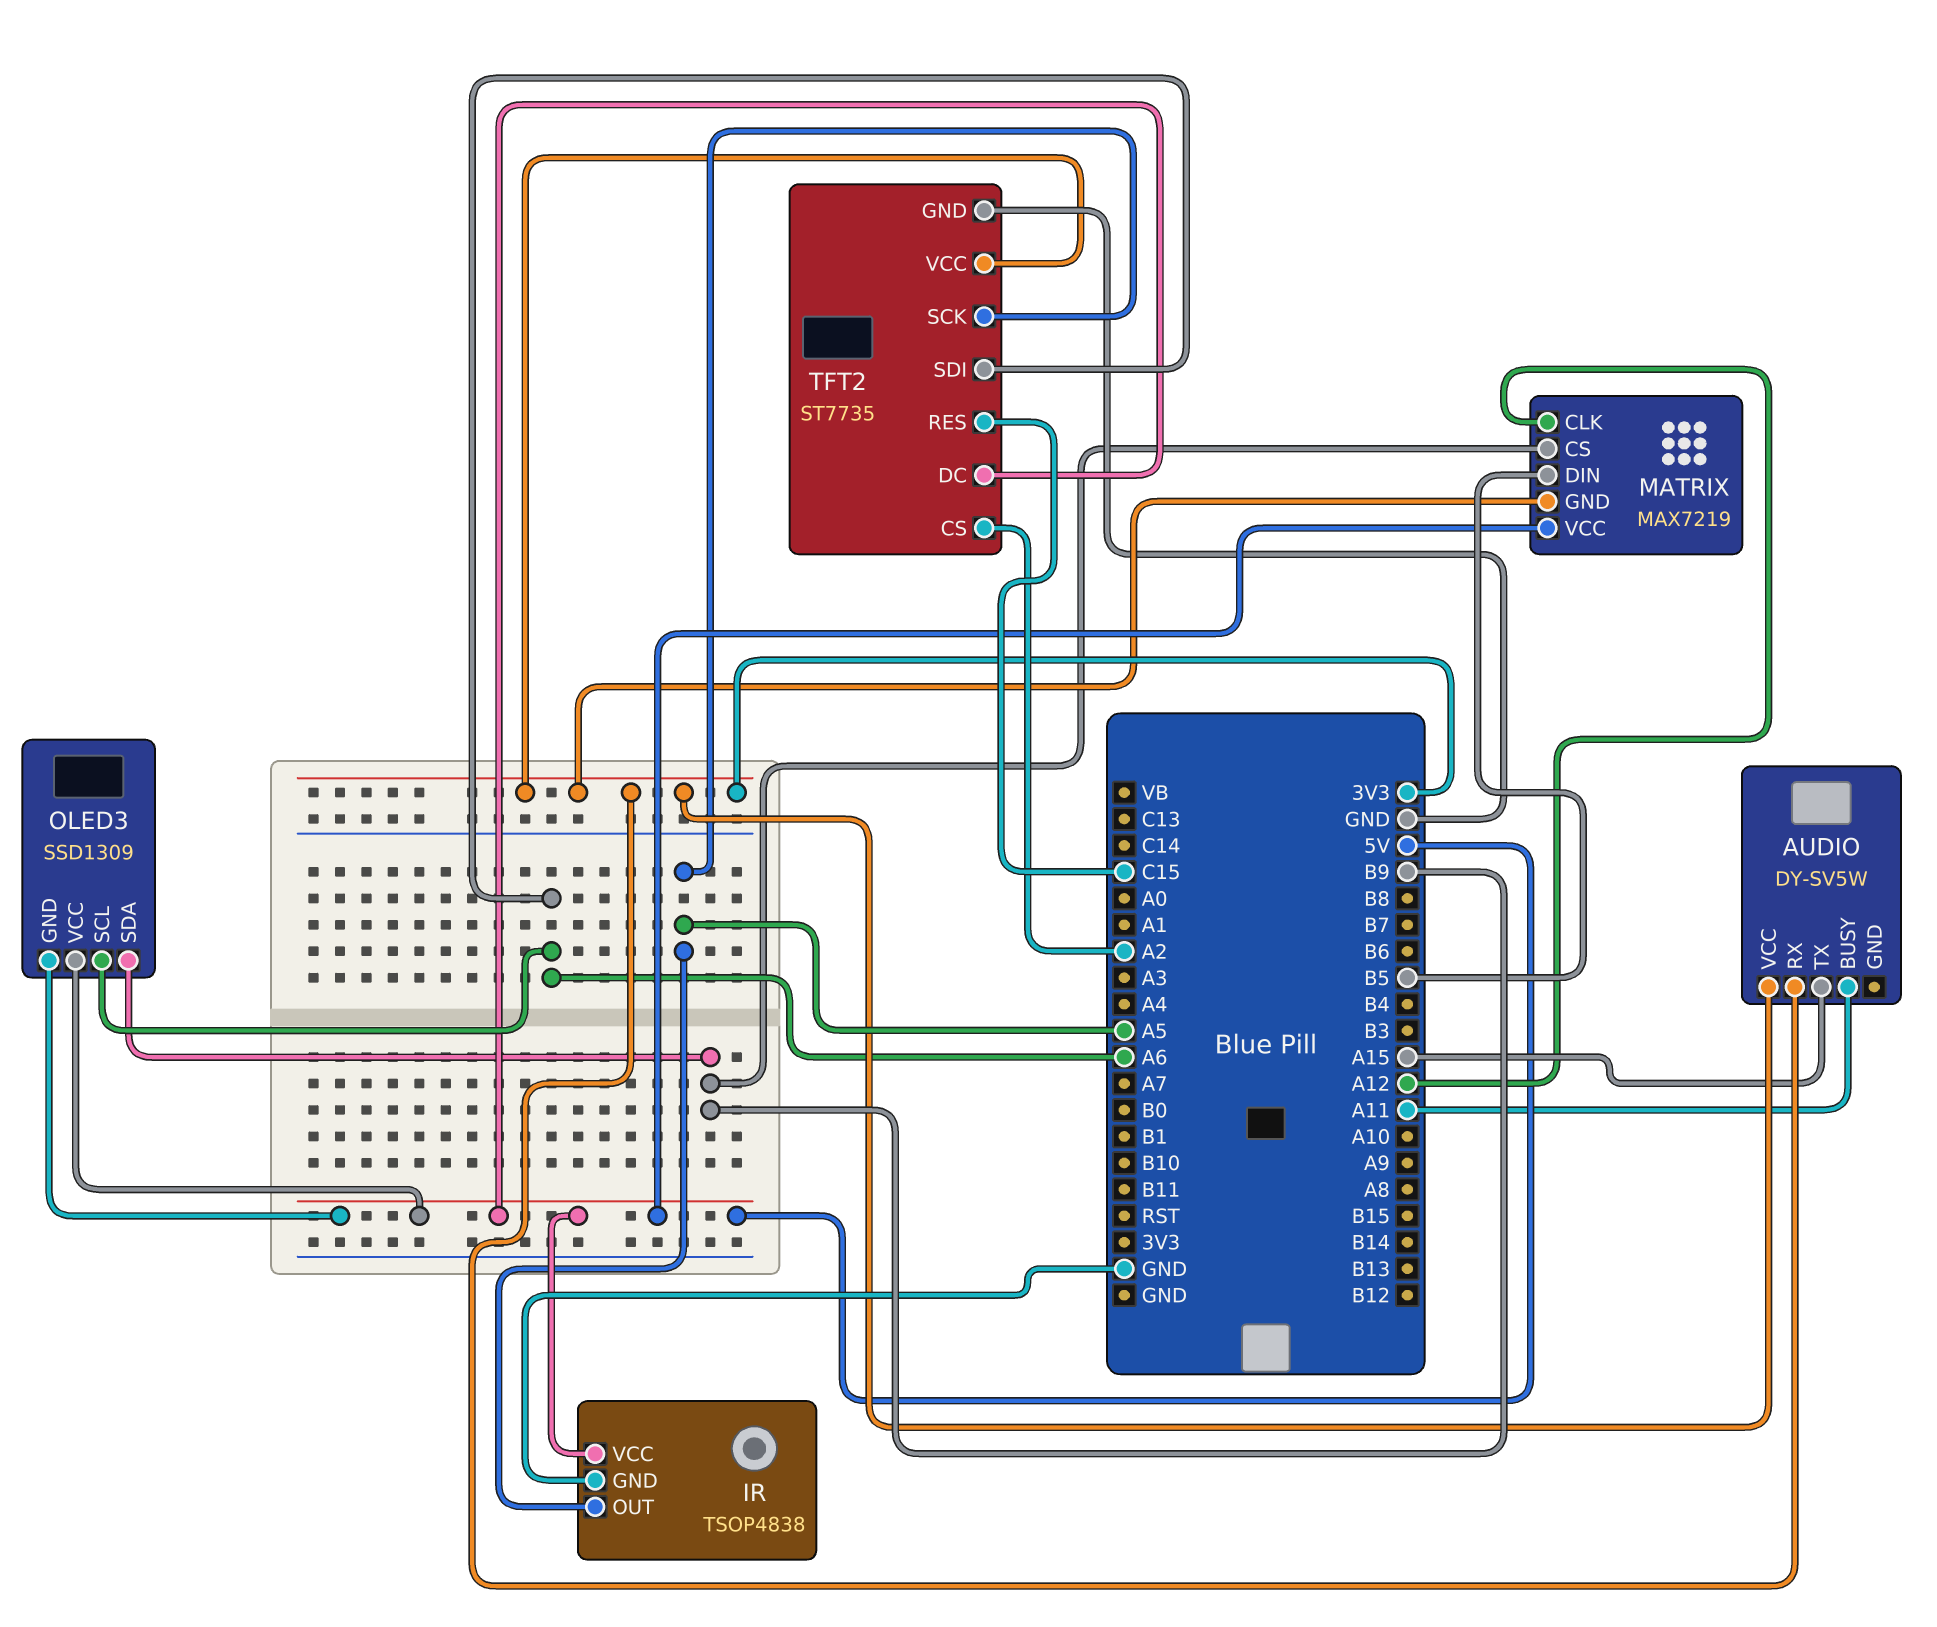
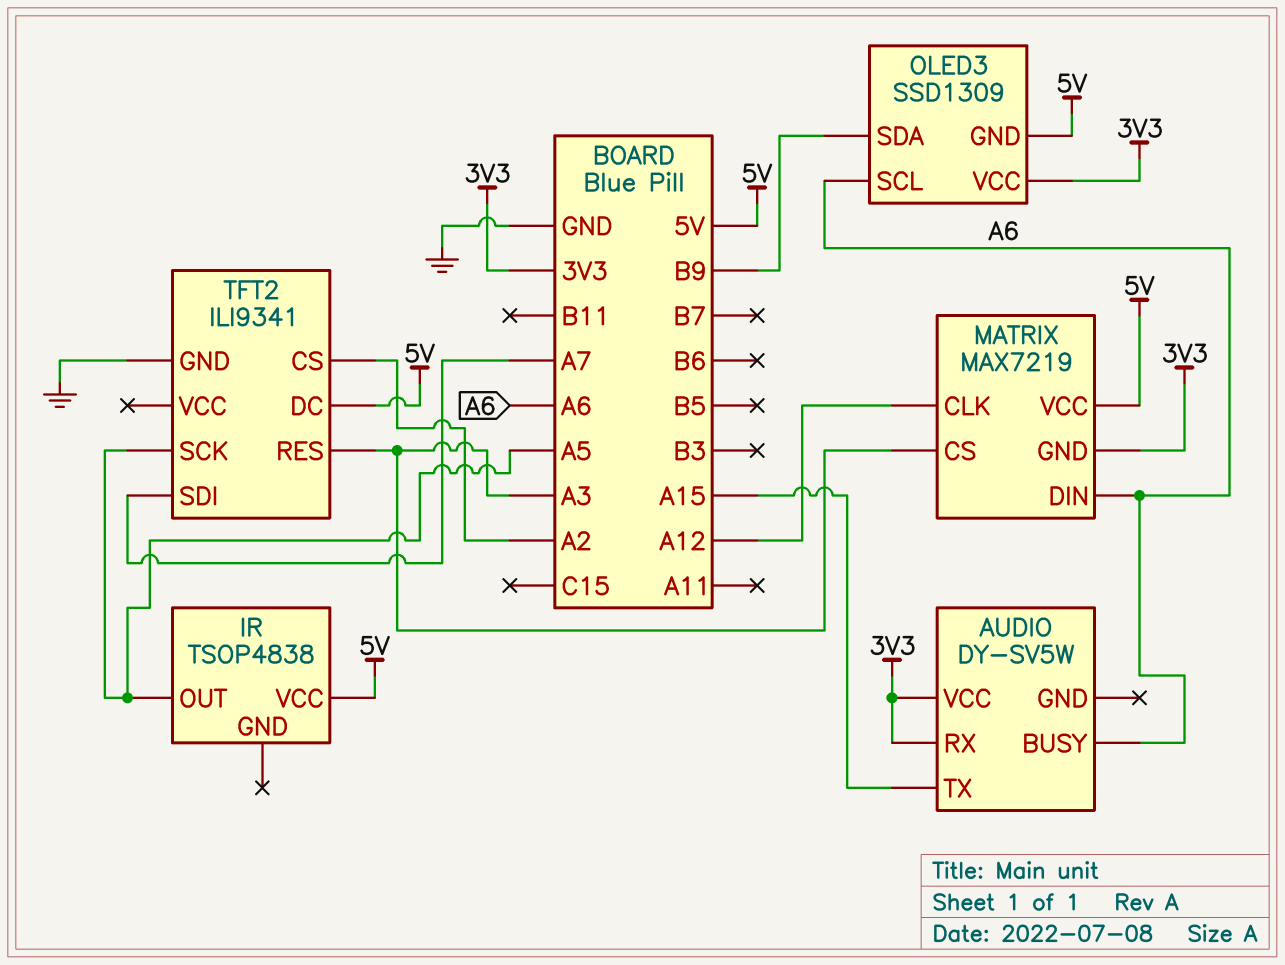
AUDIO pin BUSY: A11 -> A6
IR pin GND: GND -> none
MATRIX pin CS: B9 -> A3
MATRIX pin DIN: B5 -> A6
OLED3 pin VCC: 5V -> 3V3
TFT2: ST7735 -> ILI9341
TFT2 pin RES: C15 -> A3
TFT2 pin SDI: A6 -> A7
TFT2 pin VCC: 3V3 -> none

